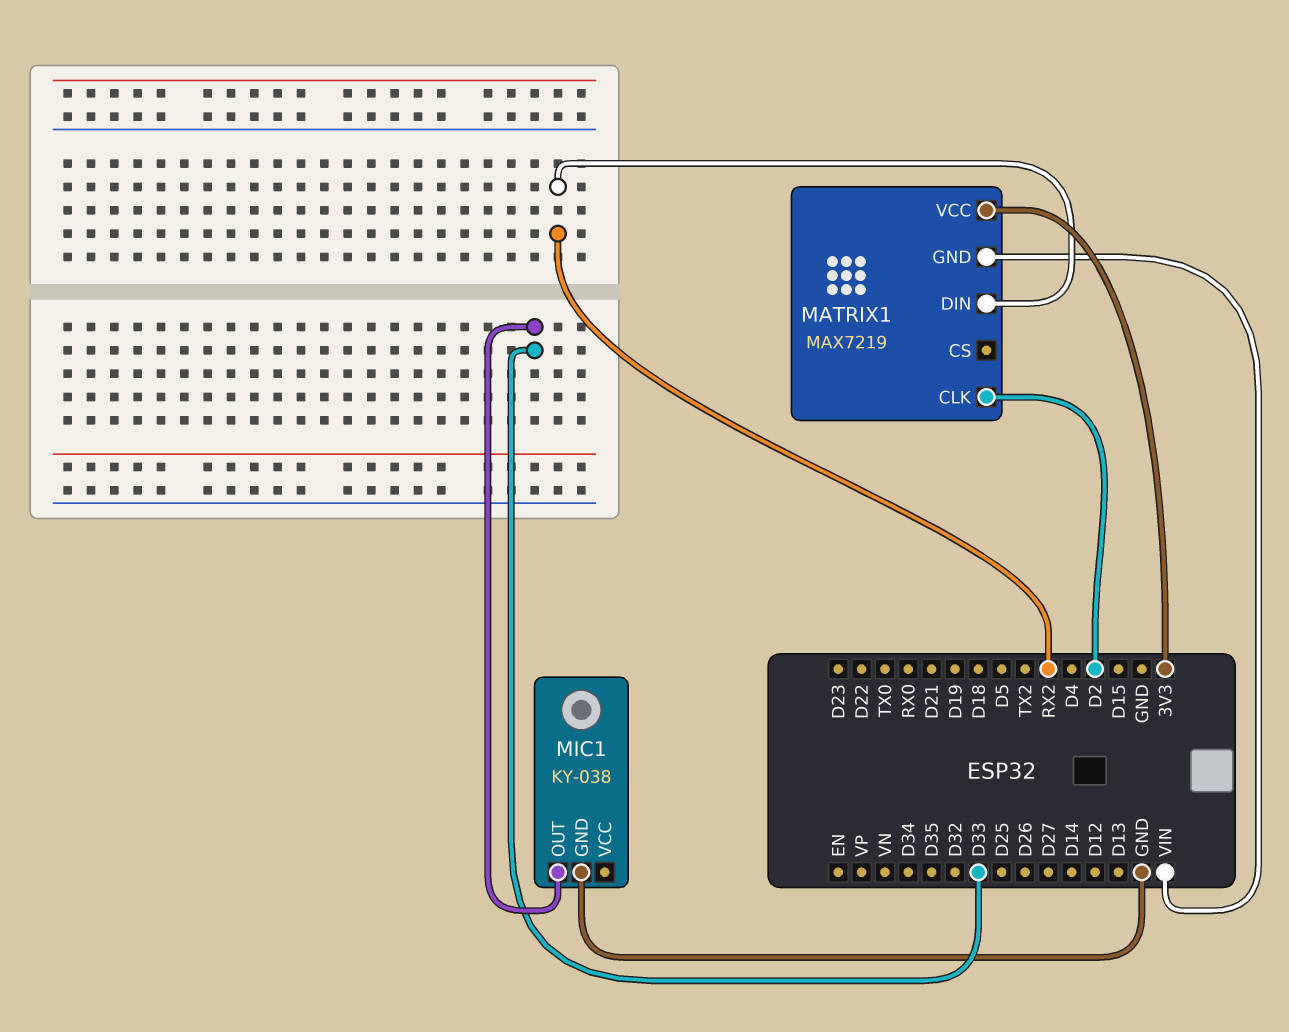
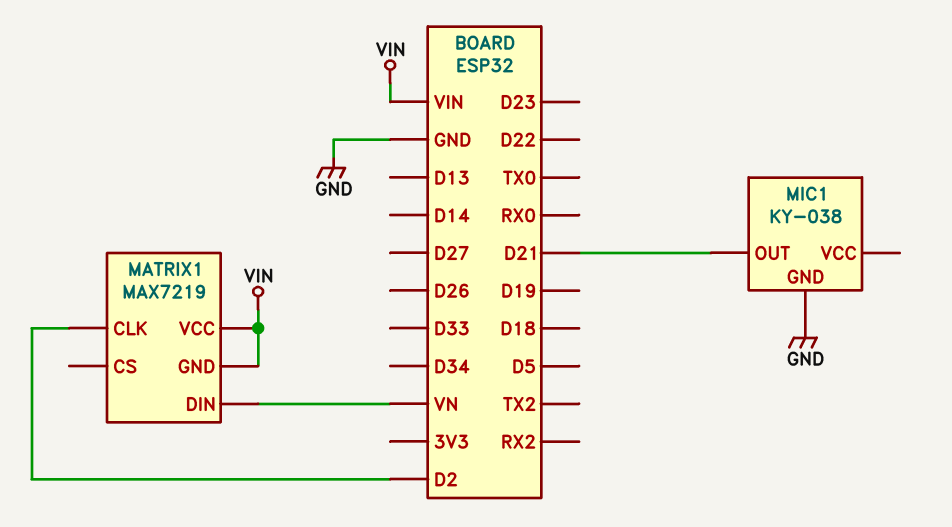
MATRIX1 pin DIN: RX2 -> VN
MATRIX1 pin VCC: 3V3 -> VIN
MIC1 pin OUT: D33 -> D21

